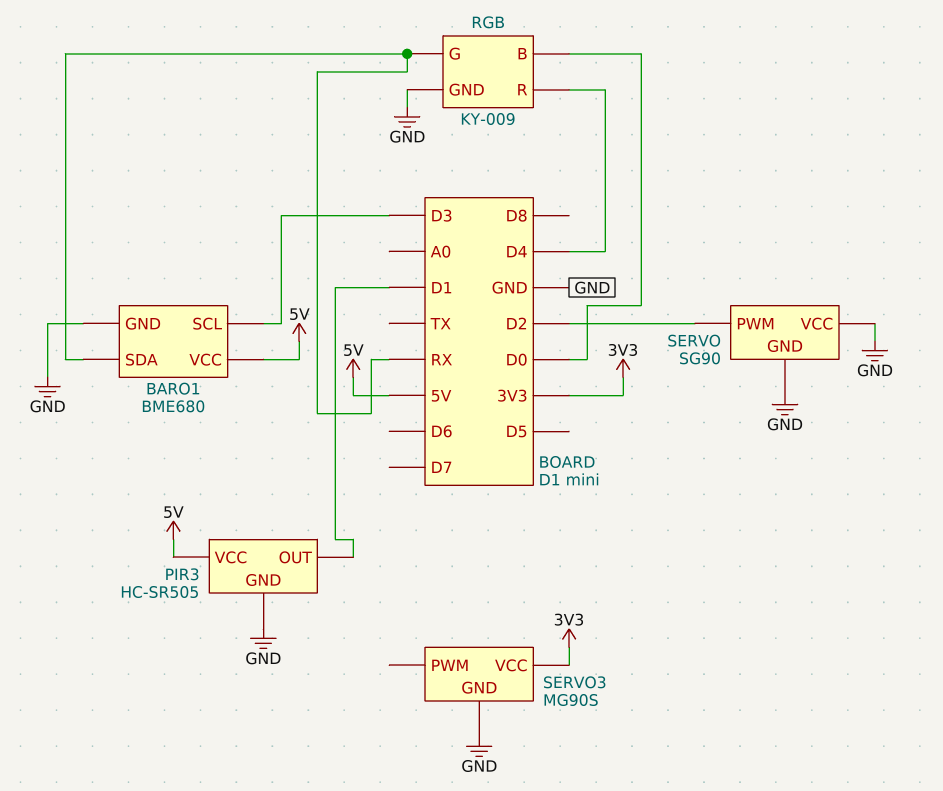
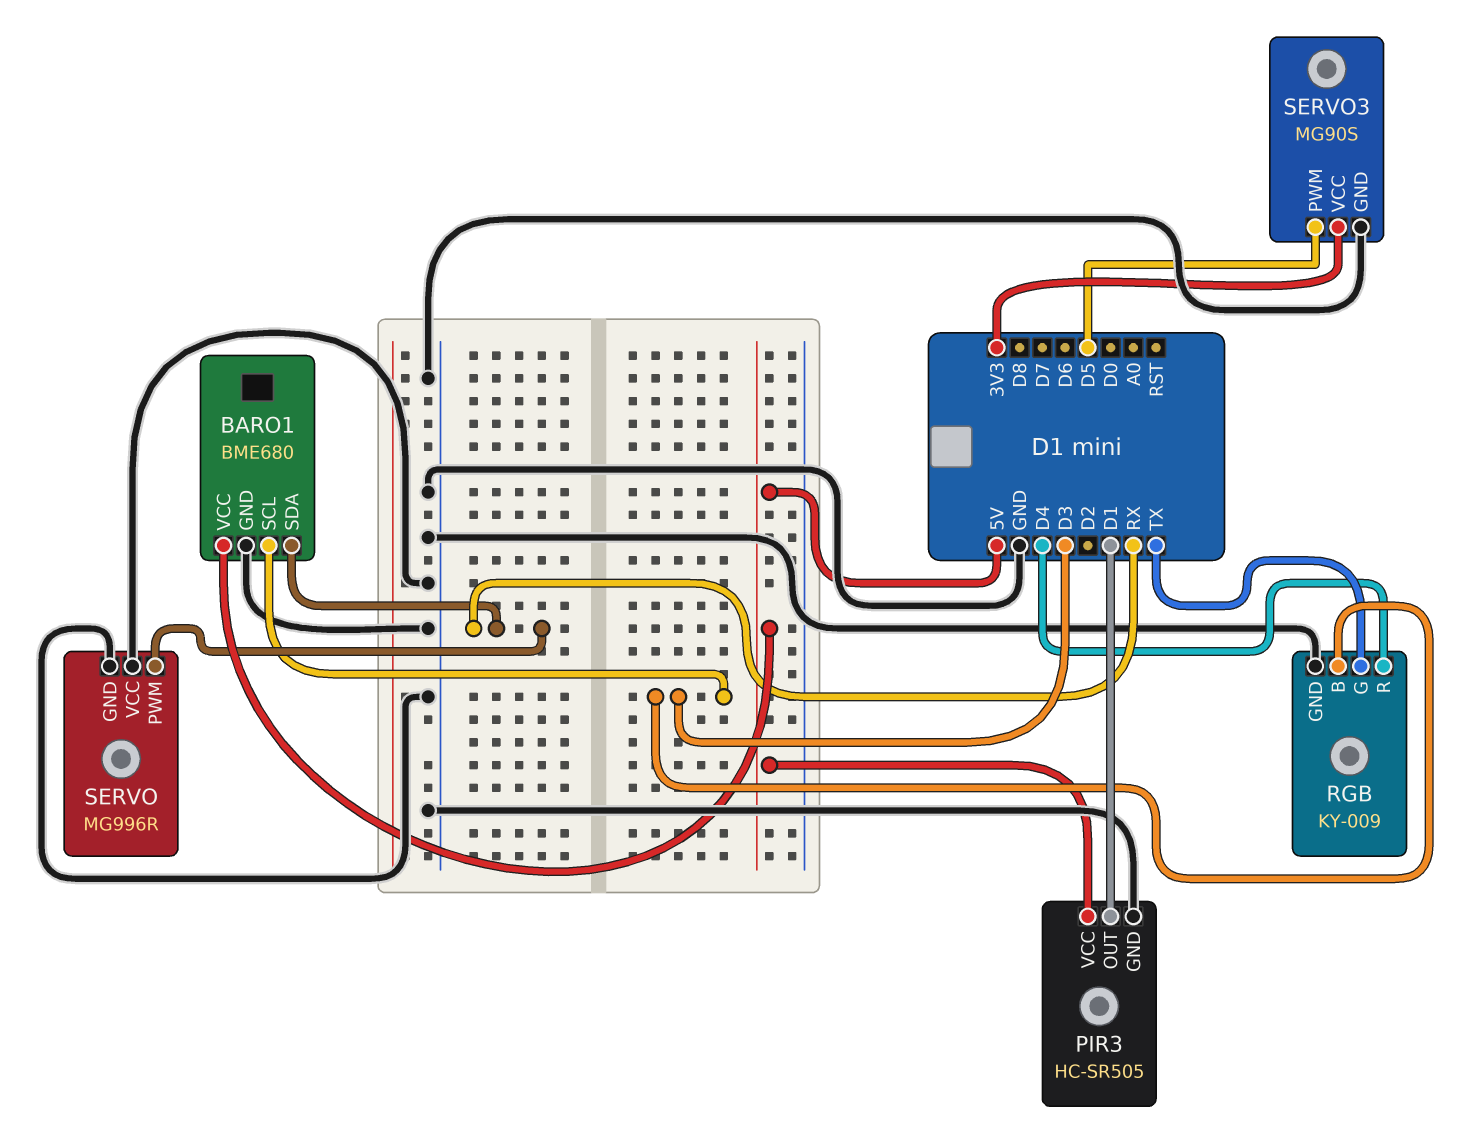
RGB pin B: D0 -> D3
RGB pin G: RX -> TX
SERVO: SG90 -> MG996R
SERVO pin PWM: D2 -> RX
SERVO3 pin PWM: none -> D5

